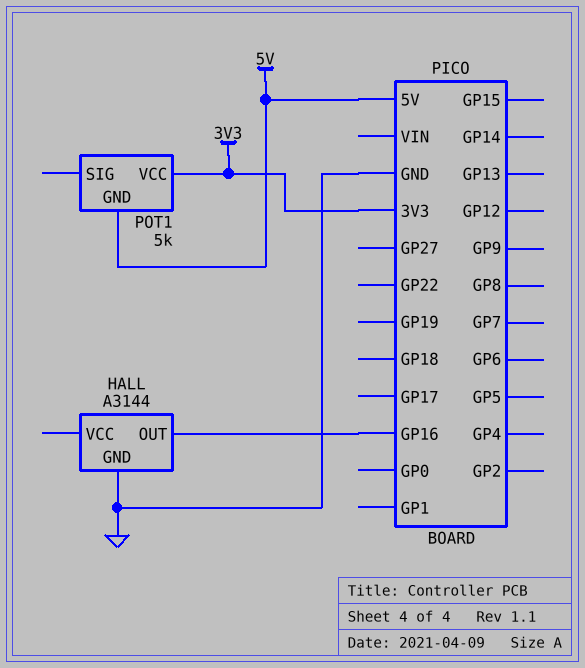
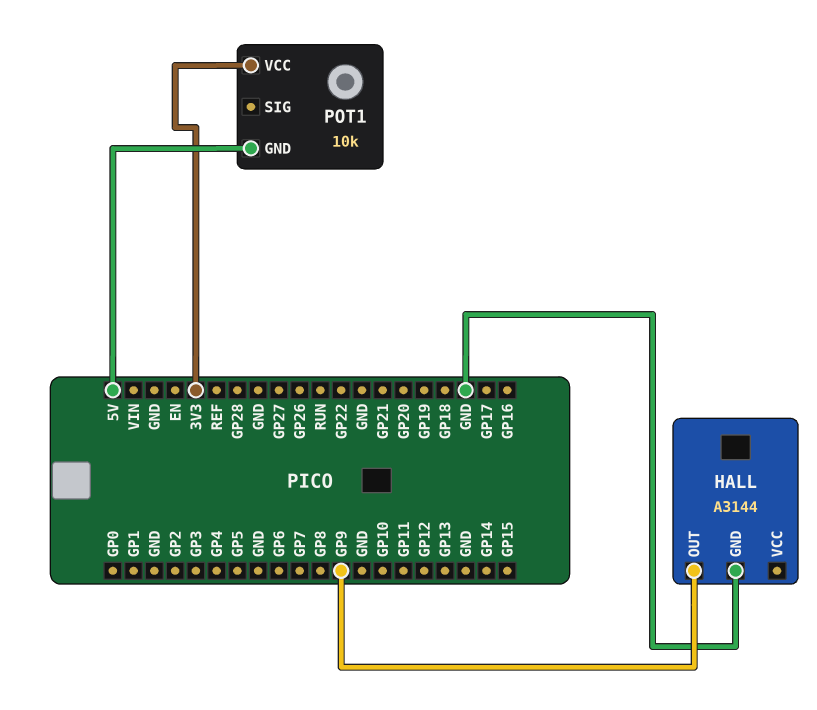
HALL pin OUT: GP16 -> GP9
POT1: 5k -> 10k

